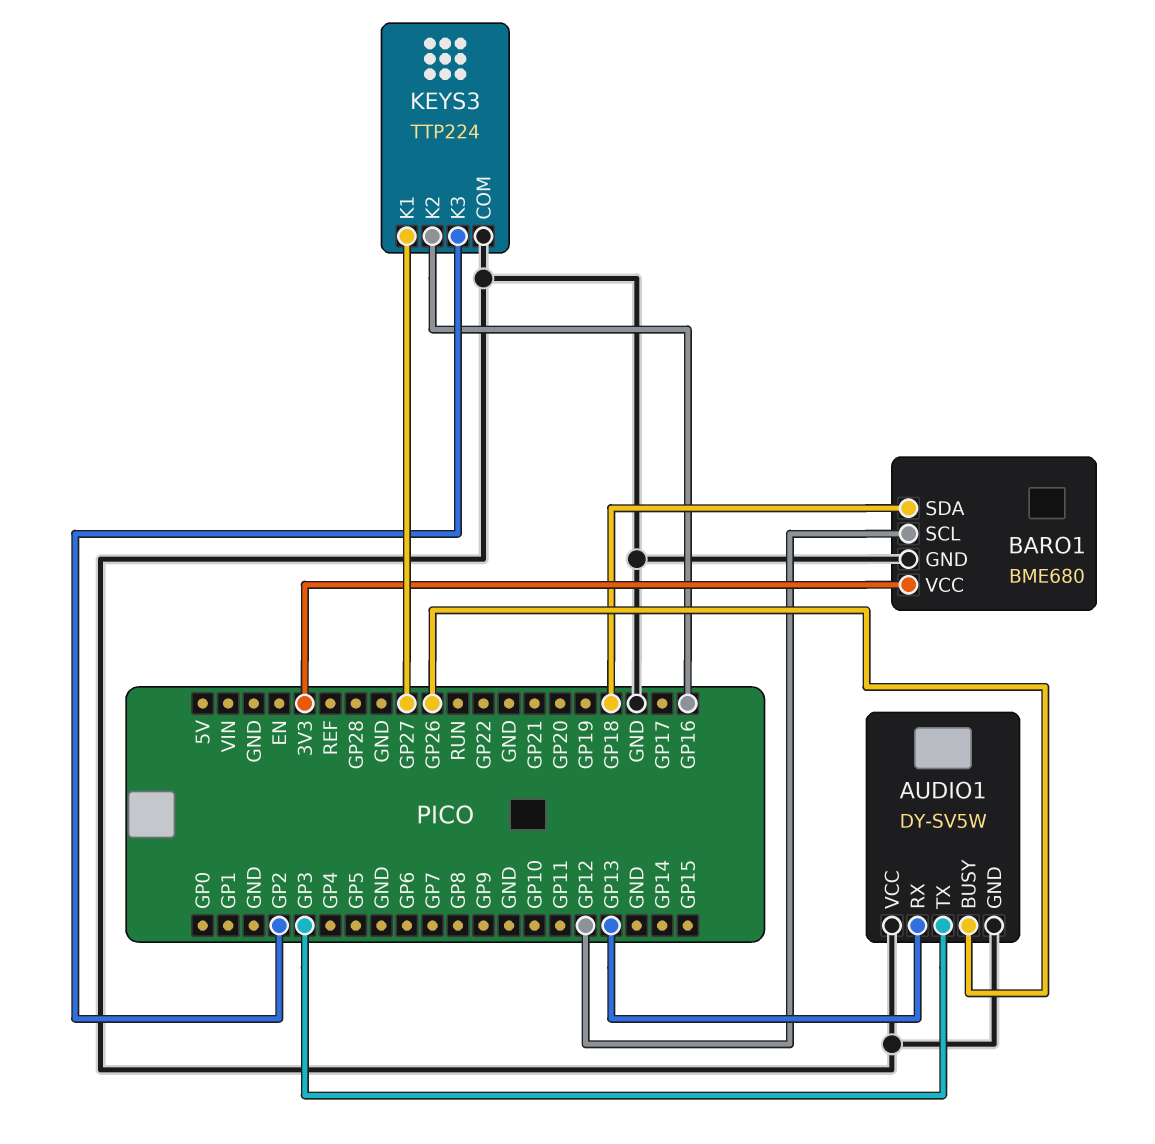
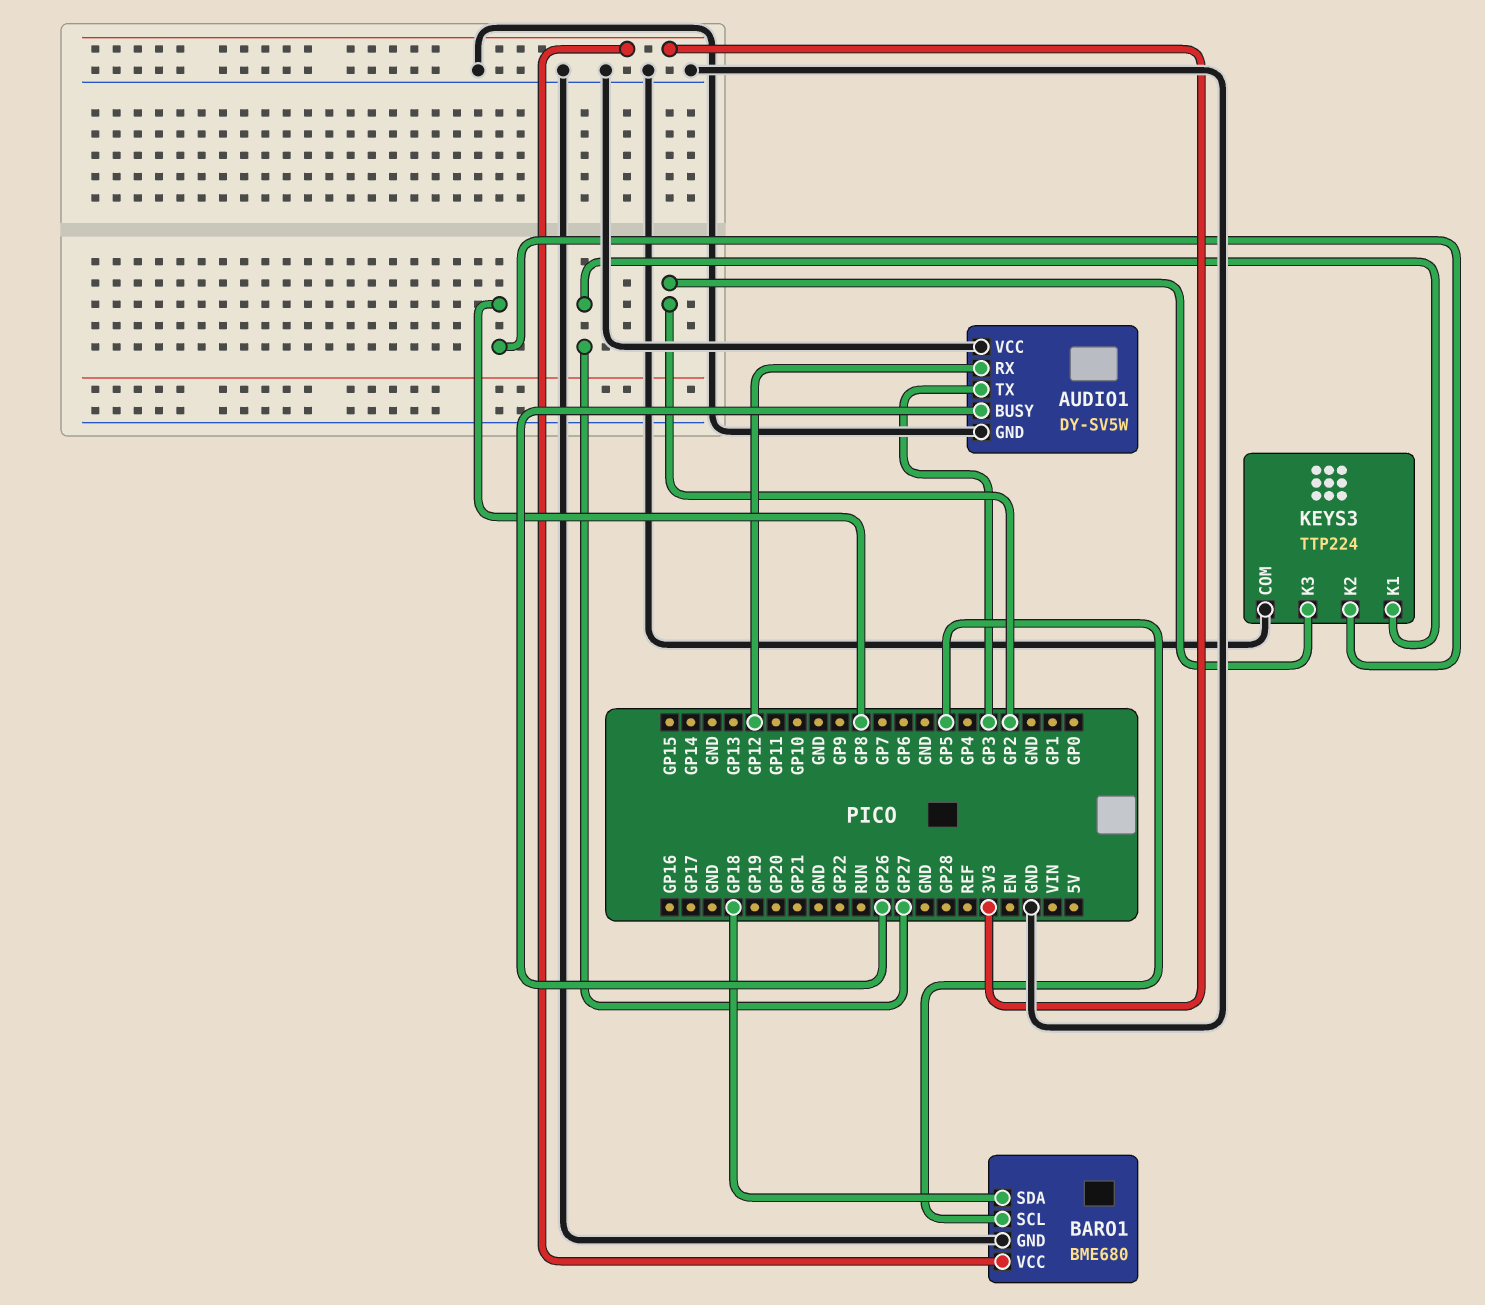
AUDIO1 pin RX: GP13 -> GP12
BARO1 pin SCL: GP12 -> GP5
KEYS3 pin K2: GP16 -> GP8

